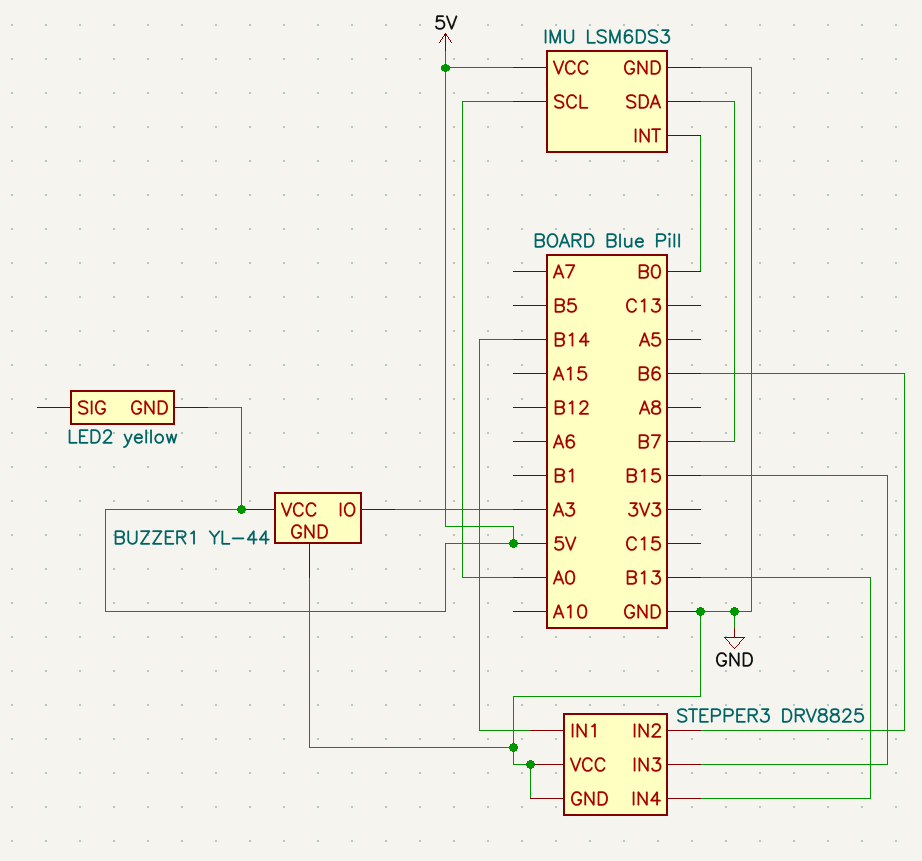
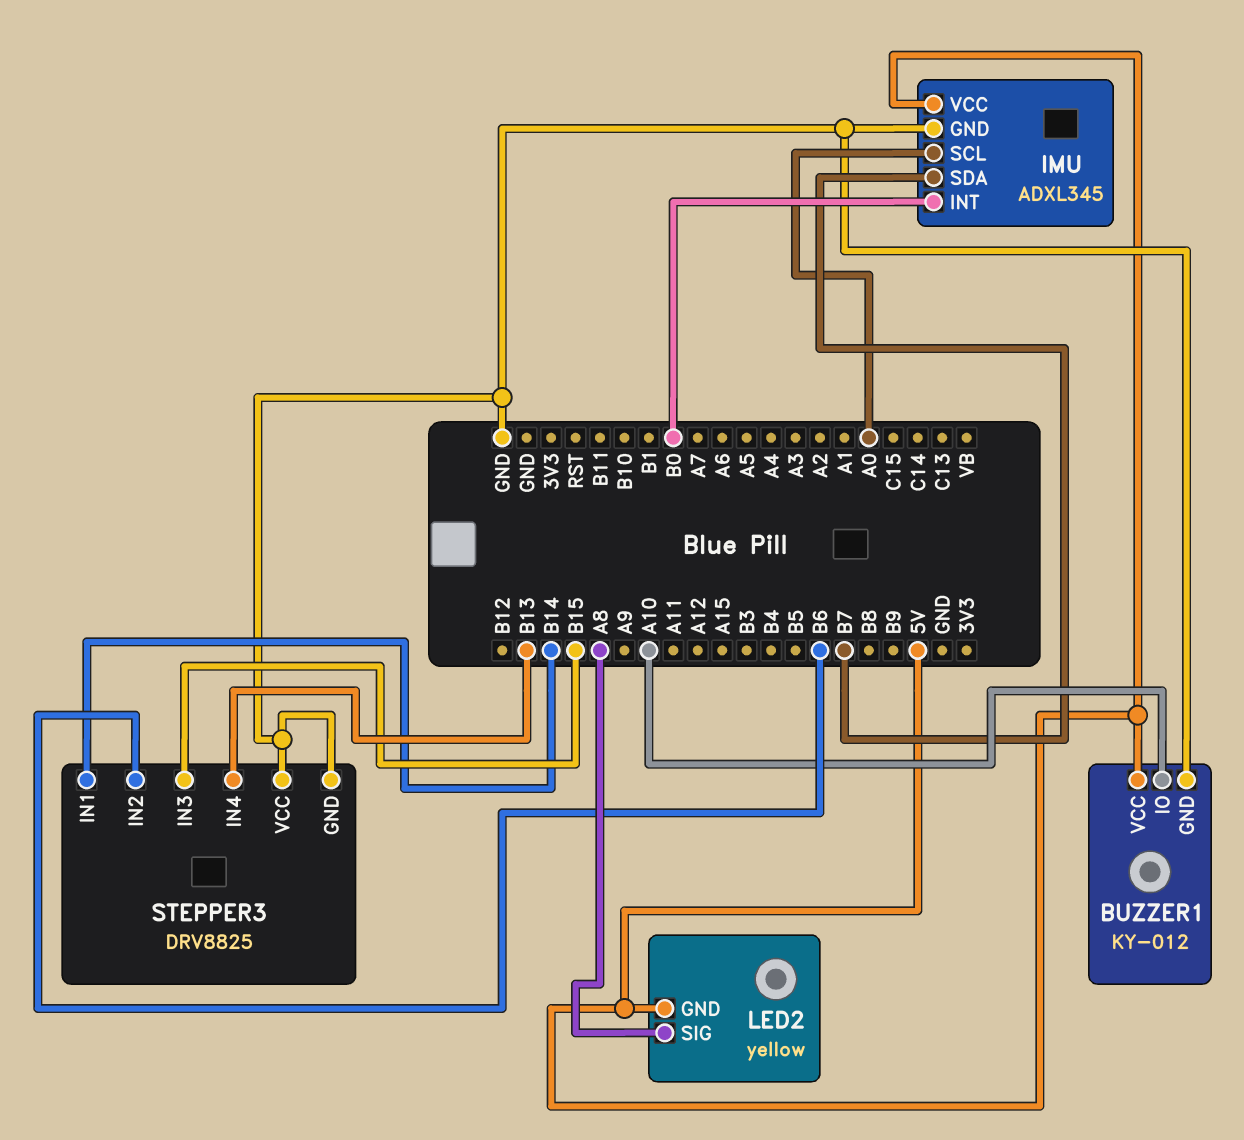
BUZZER1: YL-44 -> KY-012
BUZZER1 pin IO: A3 -> A10
IMU: LSM6DS3 -> ADXL345
LED2 pin SIG: none -> A8

